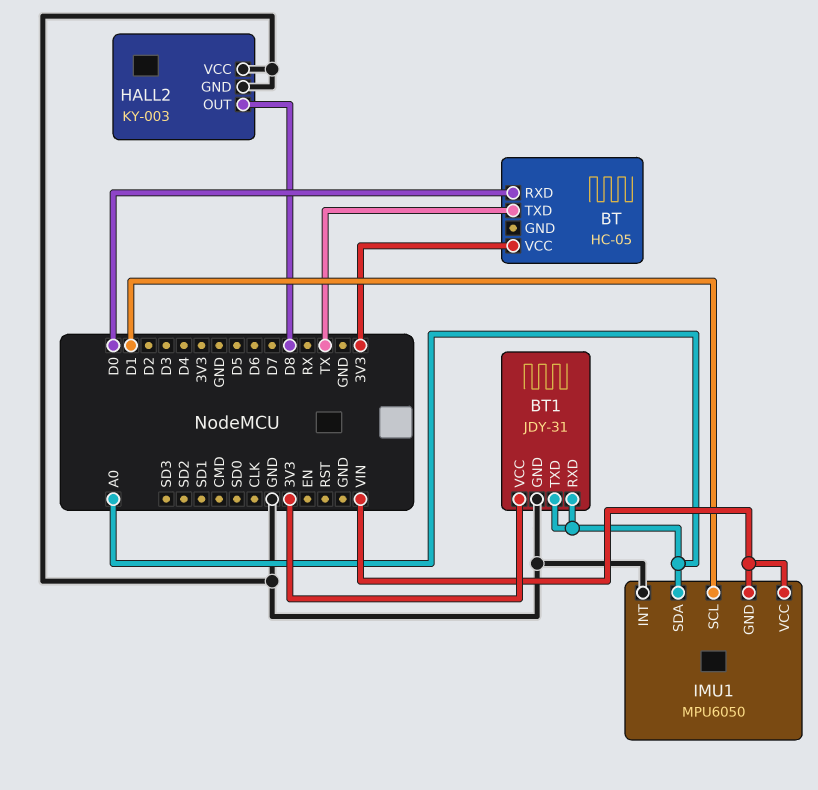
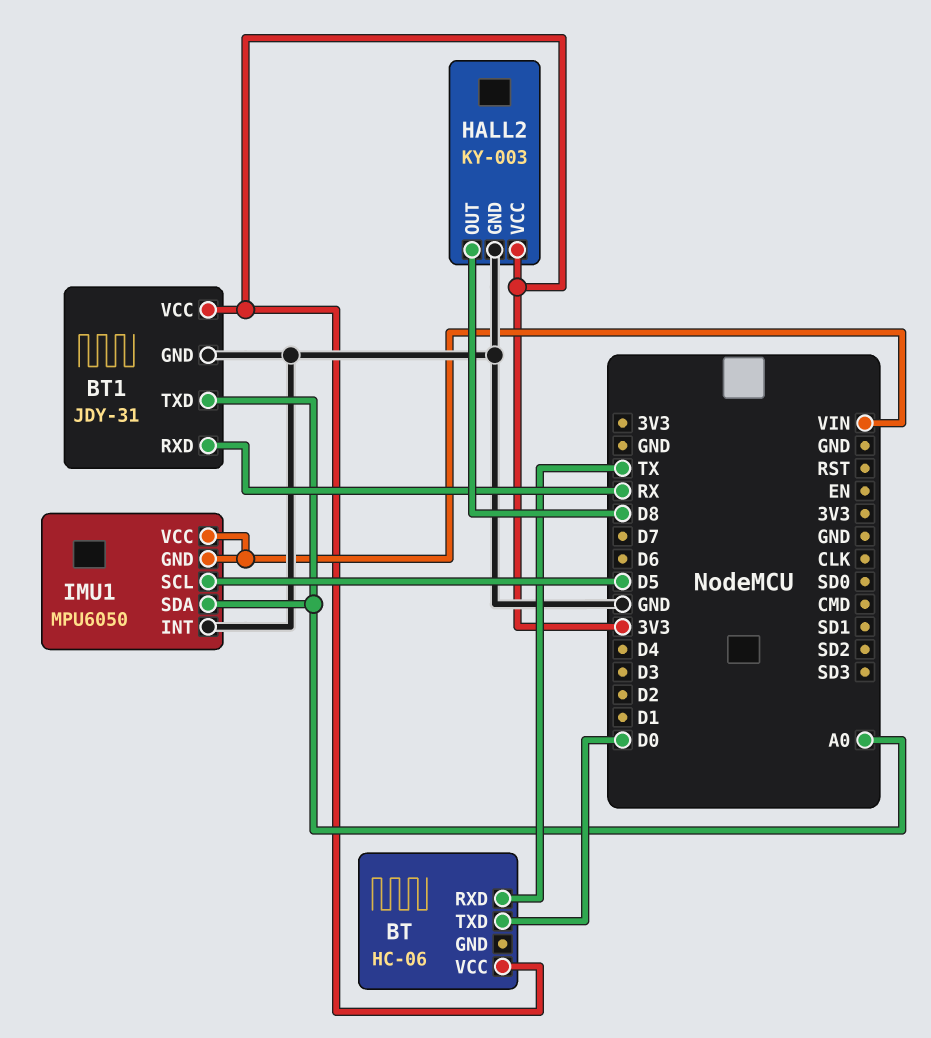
BT: HC-05 -> HC-06
BT pin RXD: D0 -> TX
BT pin TXD: TX -> D0
BT1 pin RXD: A0 -> RX
HALL2 pin VCC: GND -> 3V3
IMU1 pin SCL: D1 -> D5

